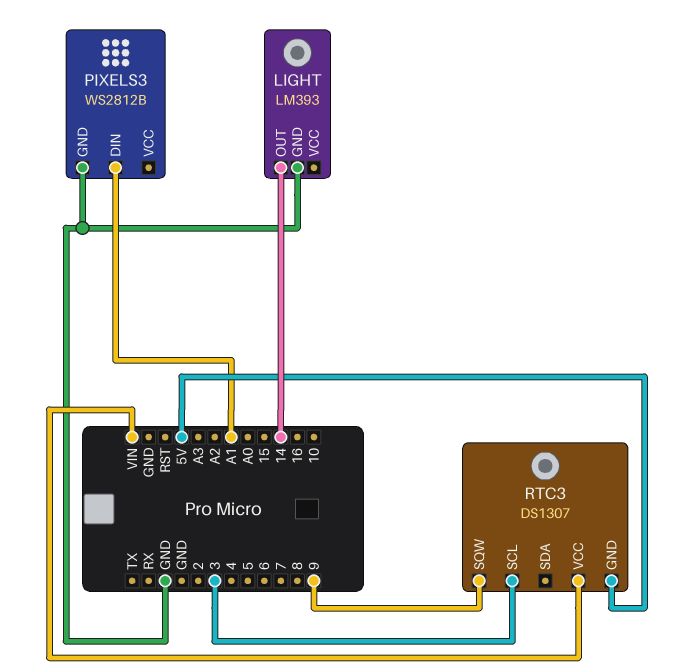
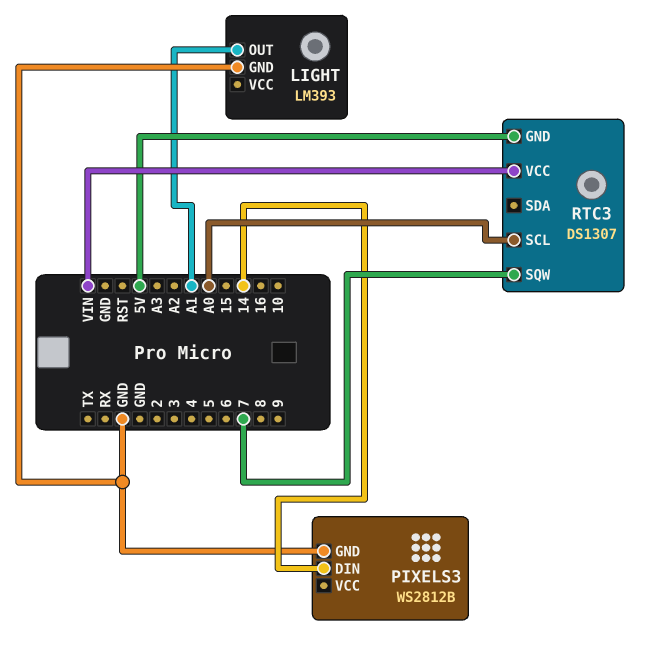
LIGHT pin OUT: 14 -> A1
PIXELS3 pin DIN: A1 -> 14
RTC3 pin SCL: 3 -> A0
RTC3 pin SQW: 9 -> 7

